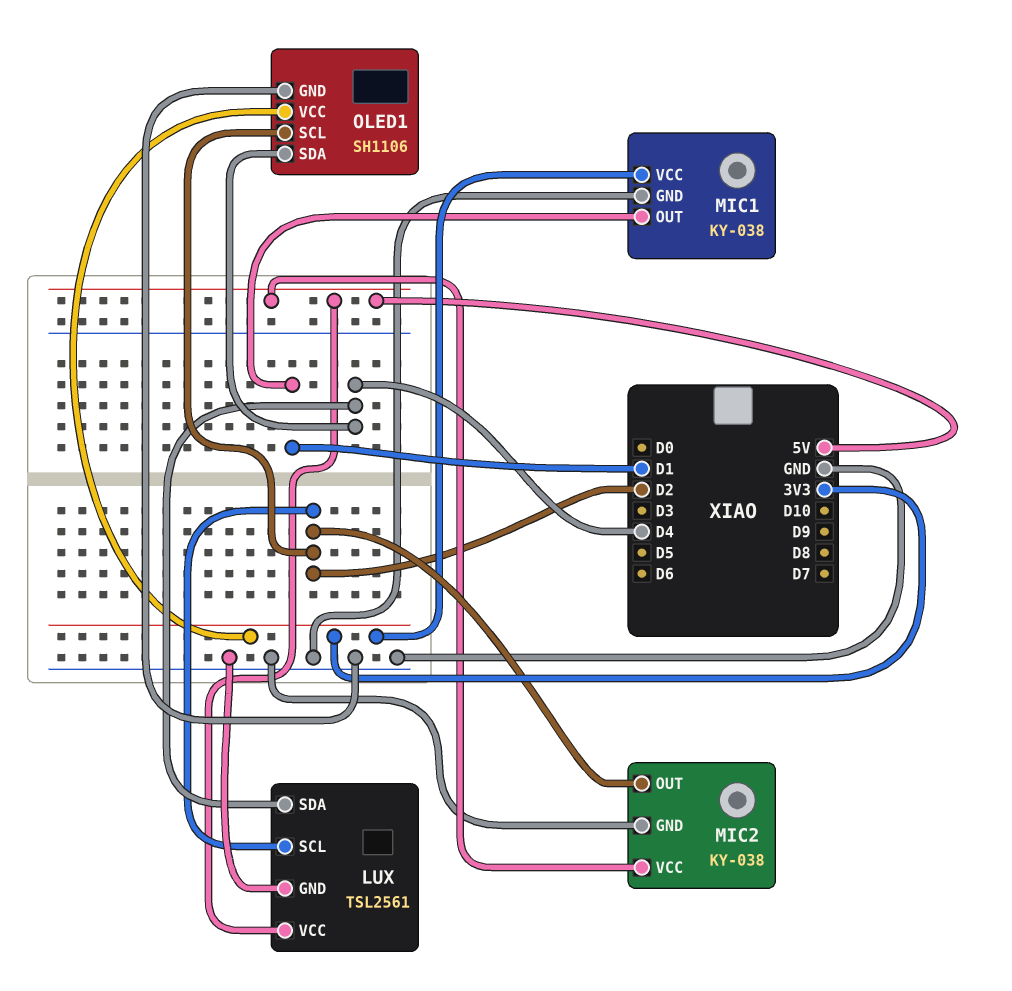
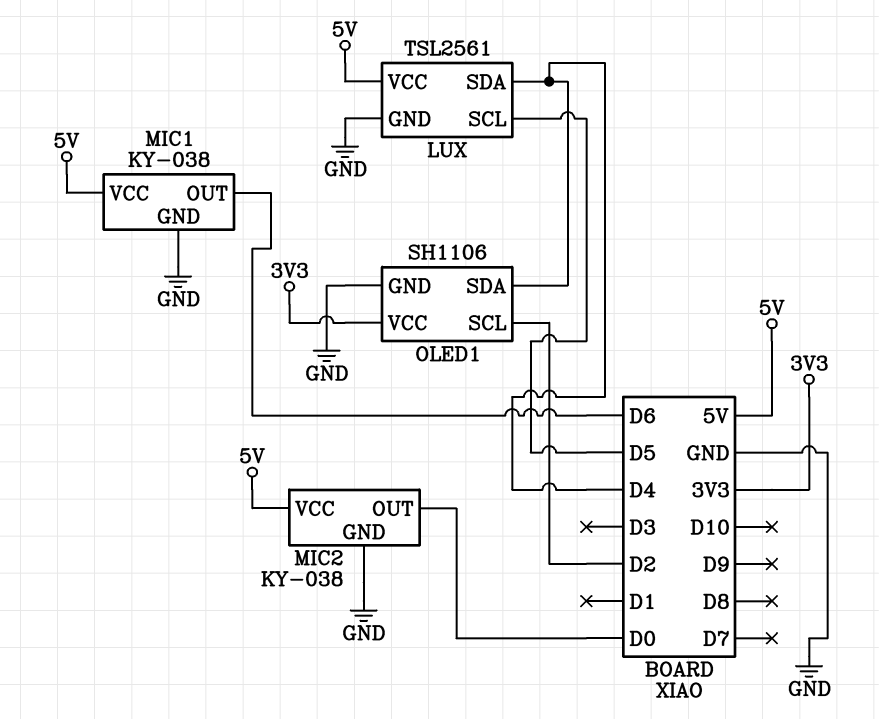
LUX pin SCL: D2 -> D5
MIC1 pin OUT: D1 -> D6
MIC1 pin VCC: 3V3 -> 5V
MIC2 pin OUT: D2 -> D0

